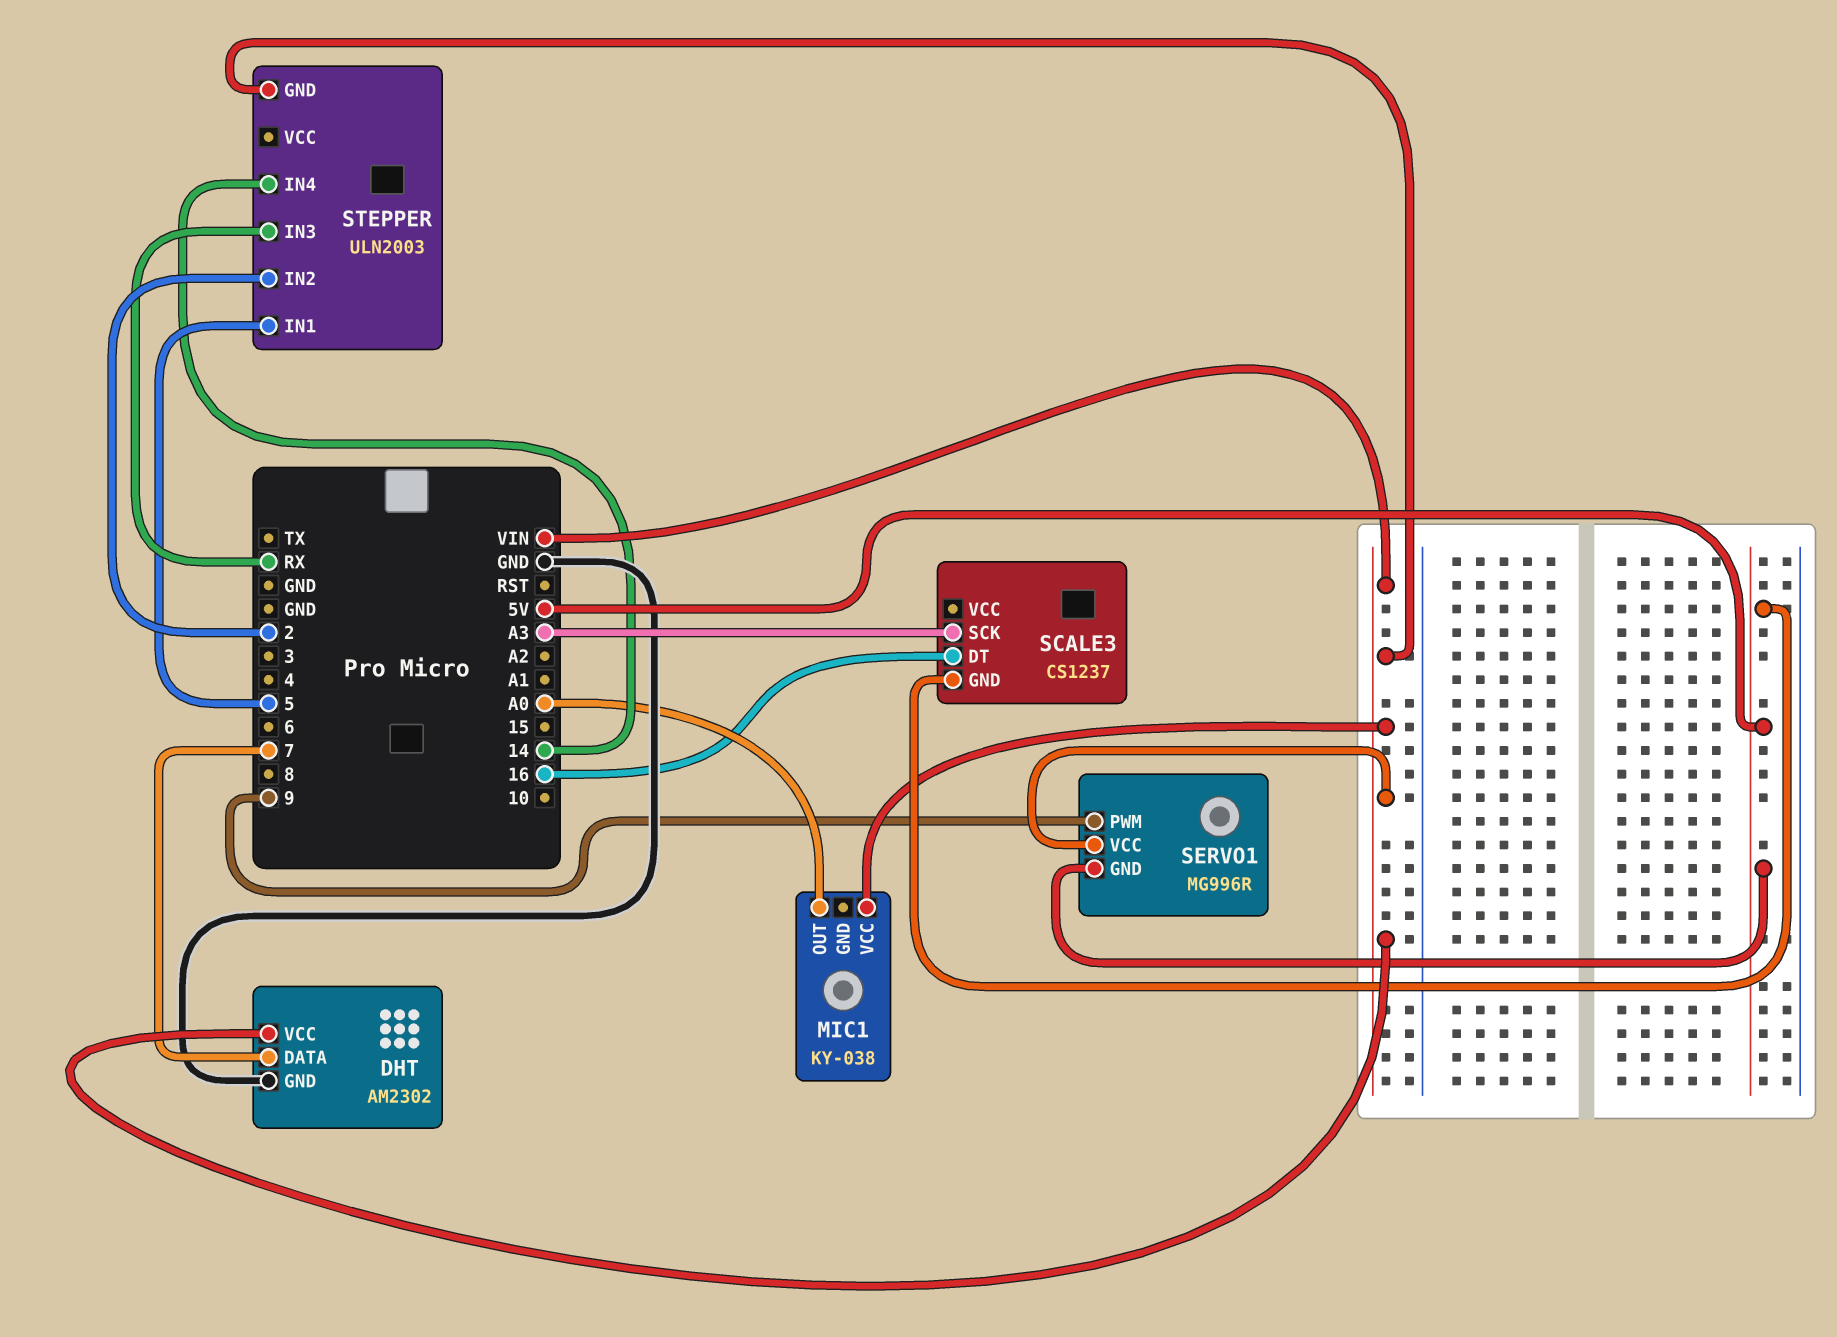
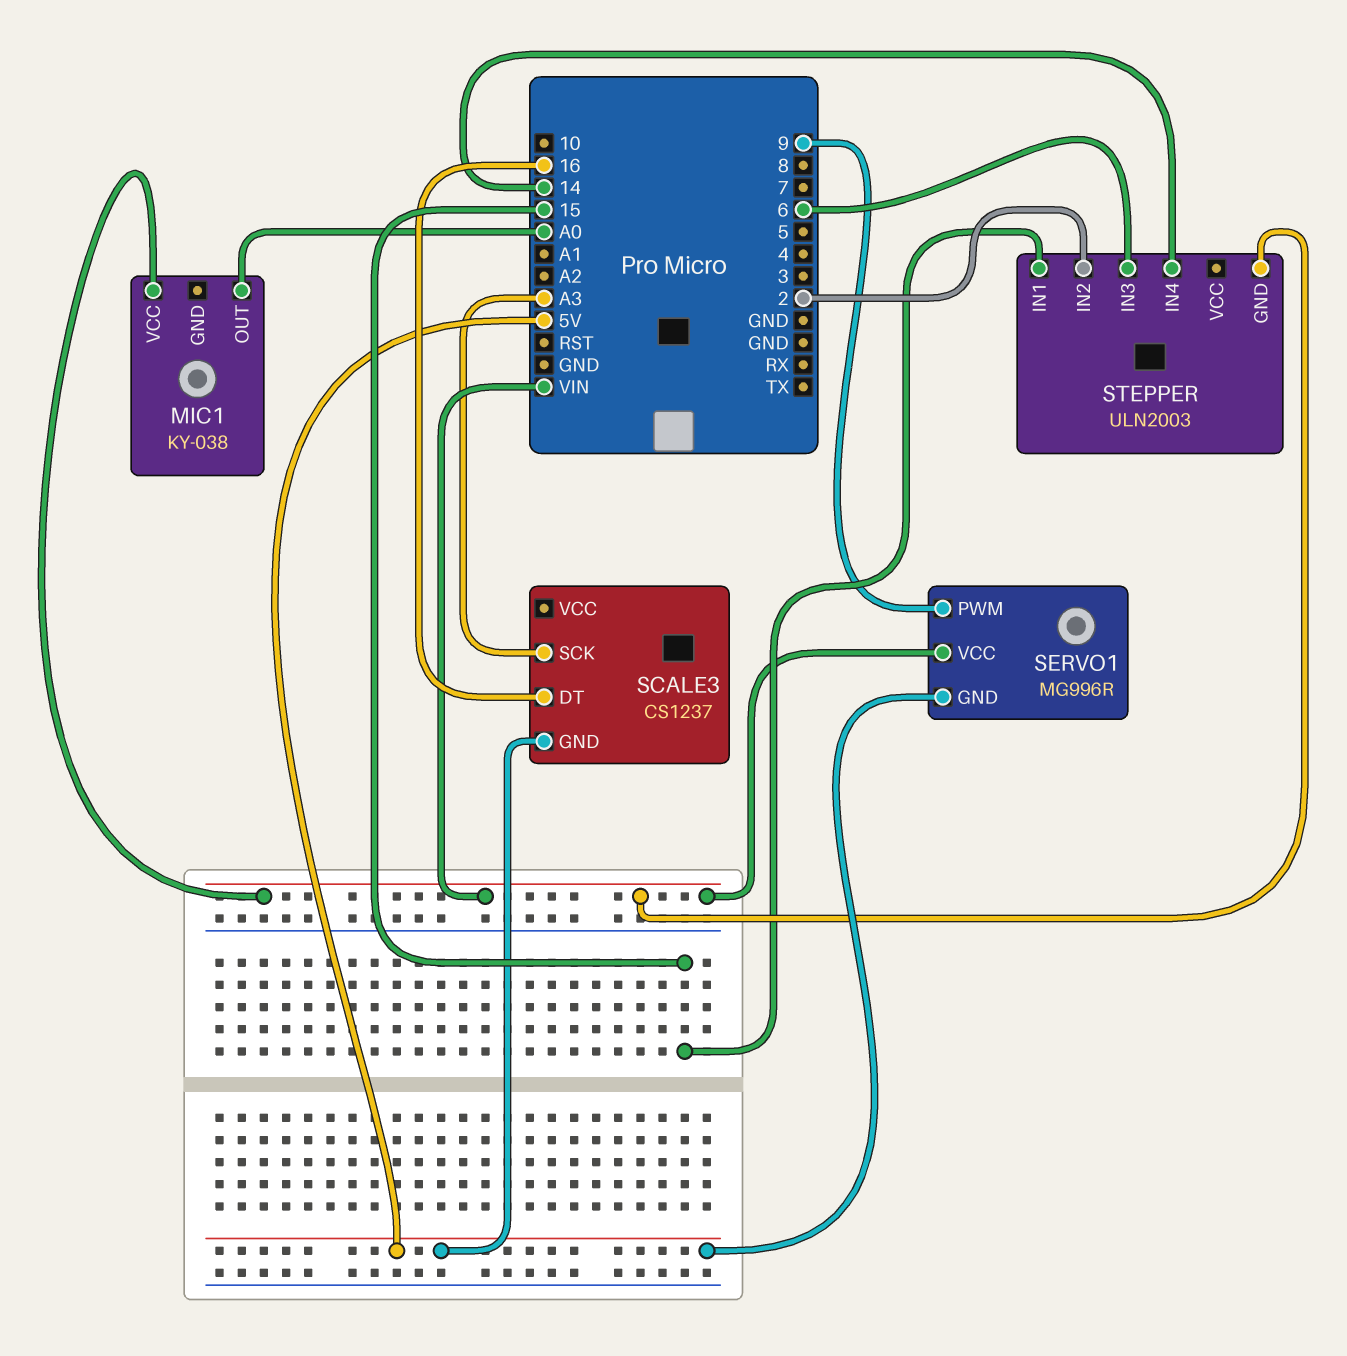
DHT: AM2302 -> none
DHT pin DATA: 7 -> none
DHT pin GND: GND -> none
DHT pin VCC: VIN -> none
STEPPER pin IN1: 5 -> 15
STEPPER pin IN3: RX -> 6

